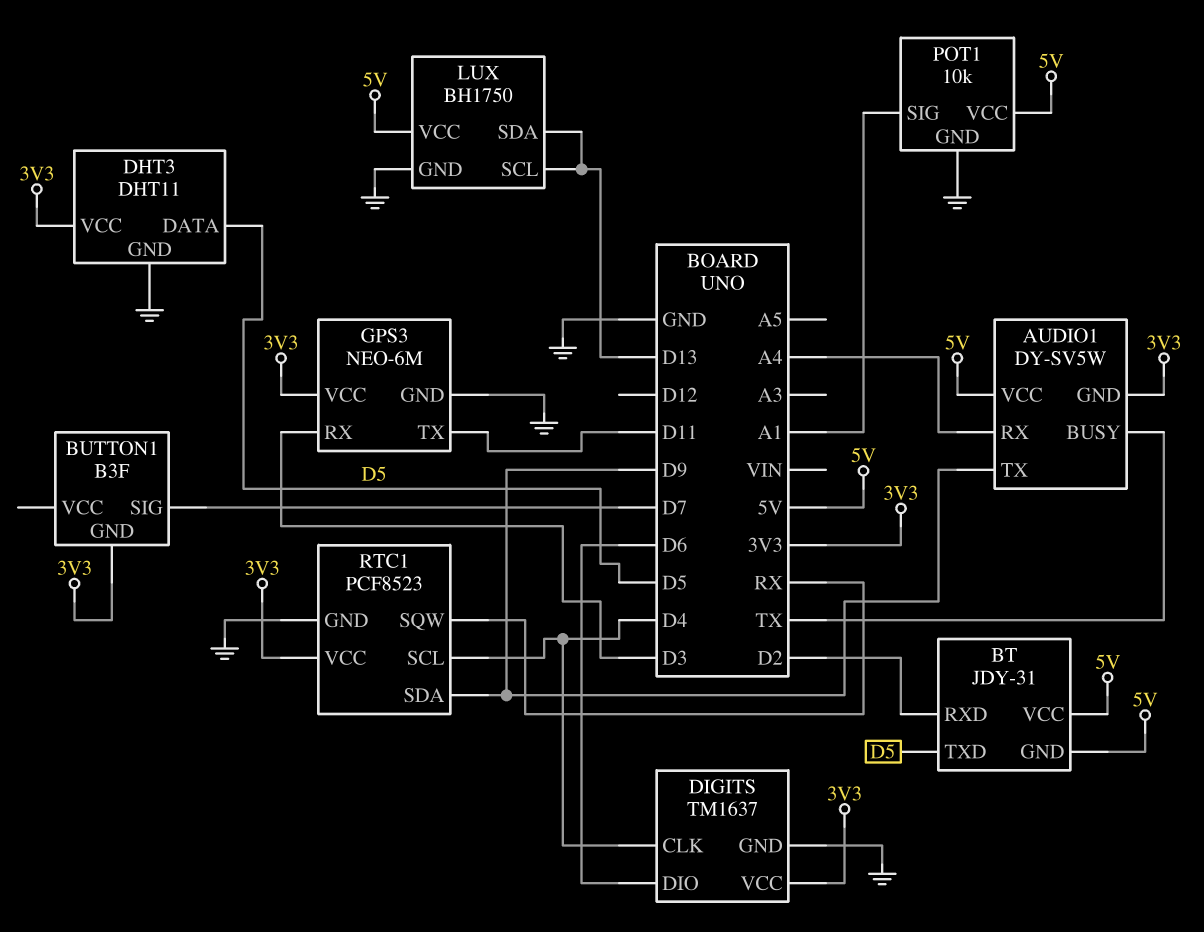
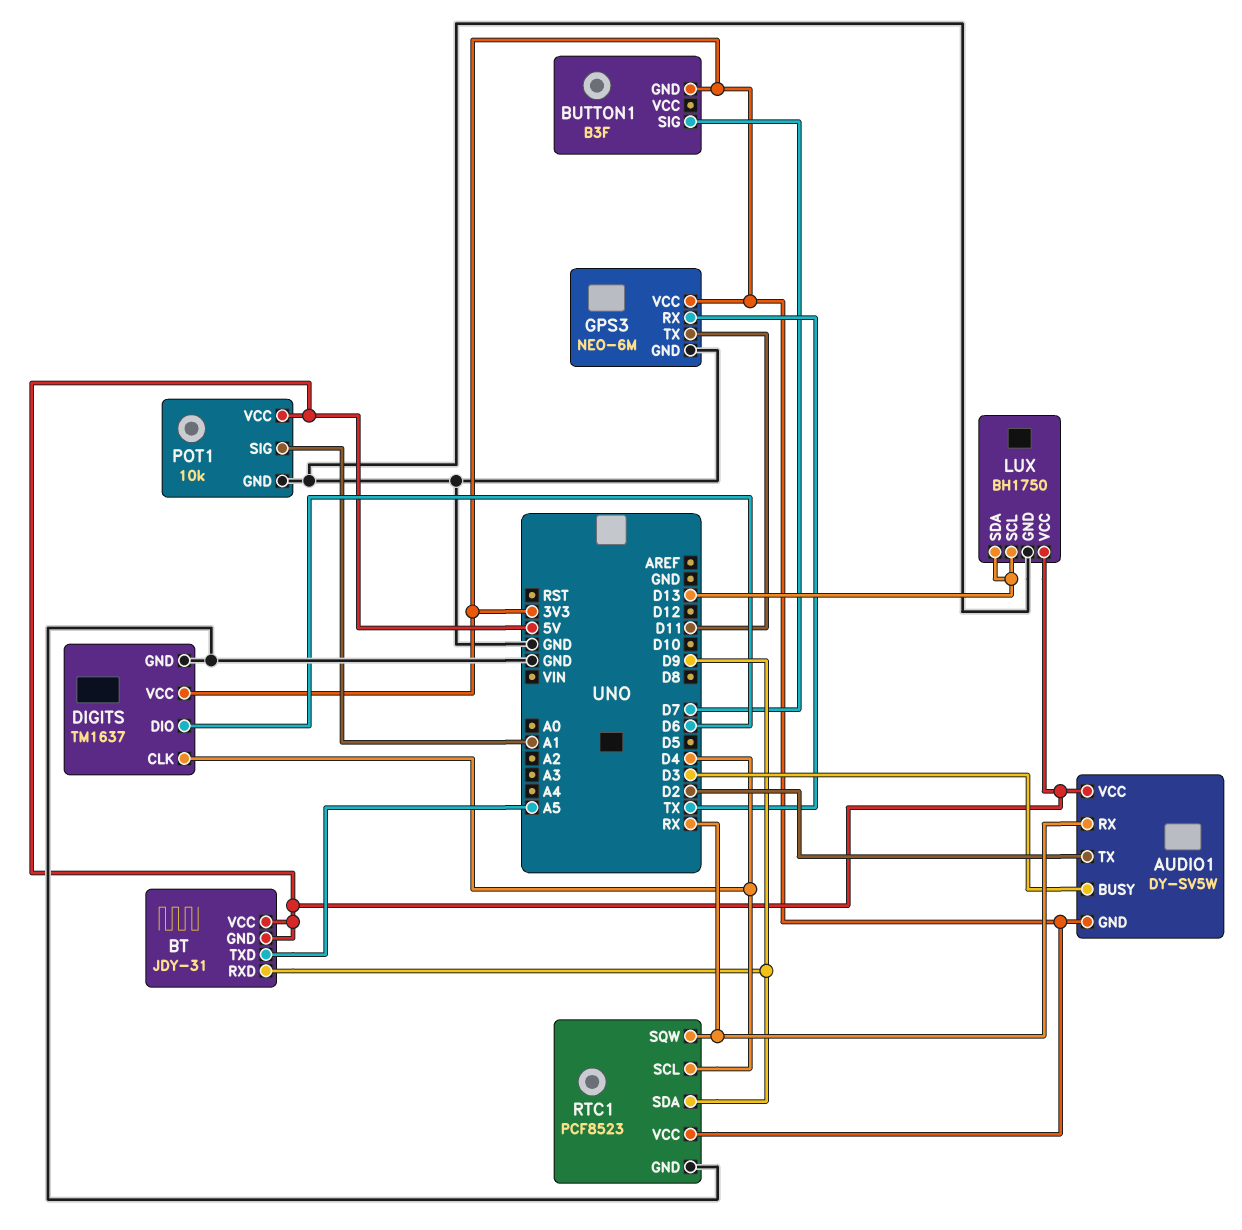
AUDIO1 pin BUSY: TX -> D3
AUDIO1 pin RX: A4 -> RX
AUDIO1 pin TX: D9 -> D2
BT pin RXD: D2 -> D9
BT pin TXD: D5 -> A5
DHT3: DHT11 -> none
DHT3 pin DATA: D5 -> none
DHT3 pin GND: GND -> none
DHT3 pin VCC: 3V3 -> none
GPS3 pin RX: D3 -> TX

